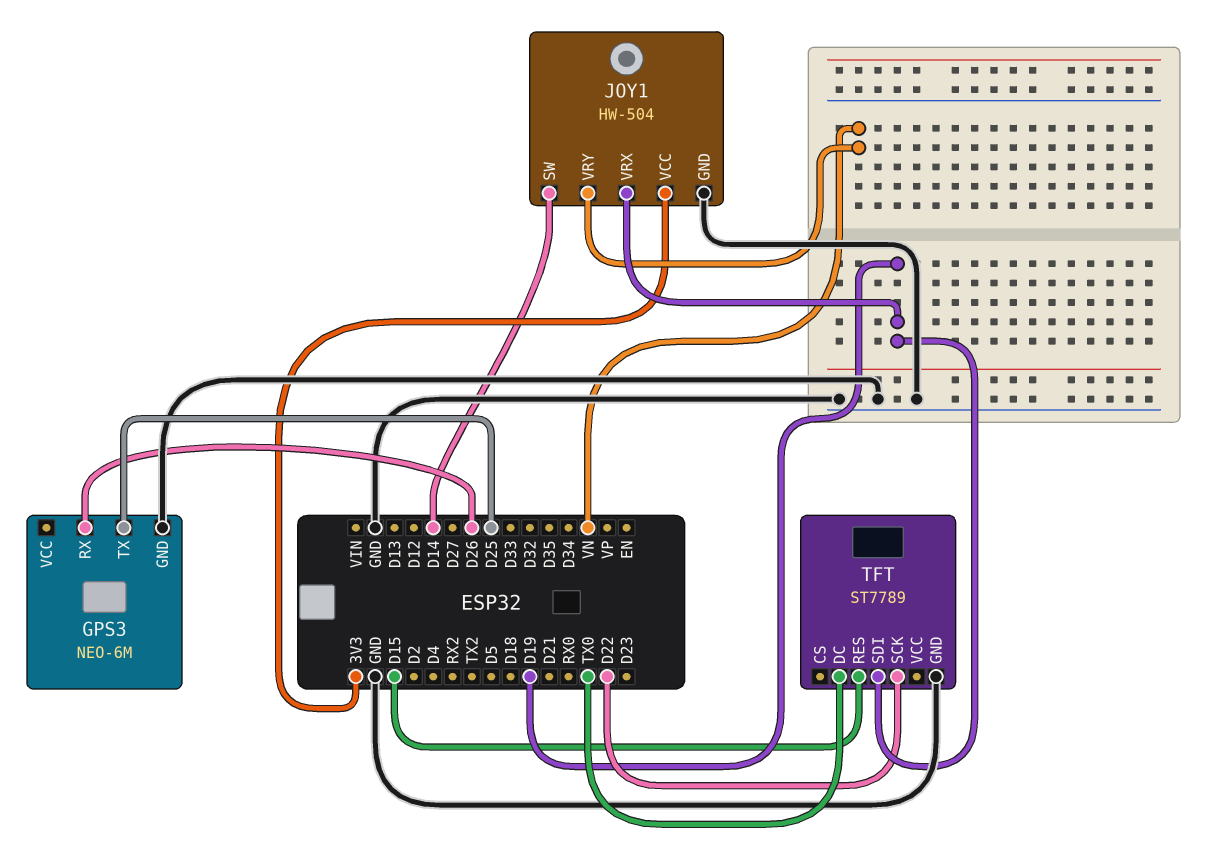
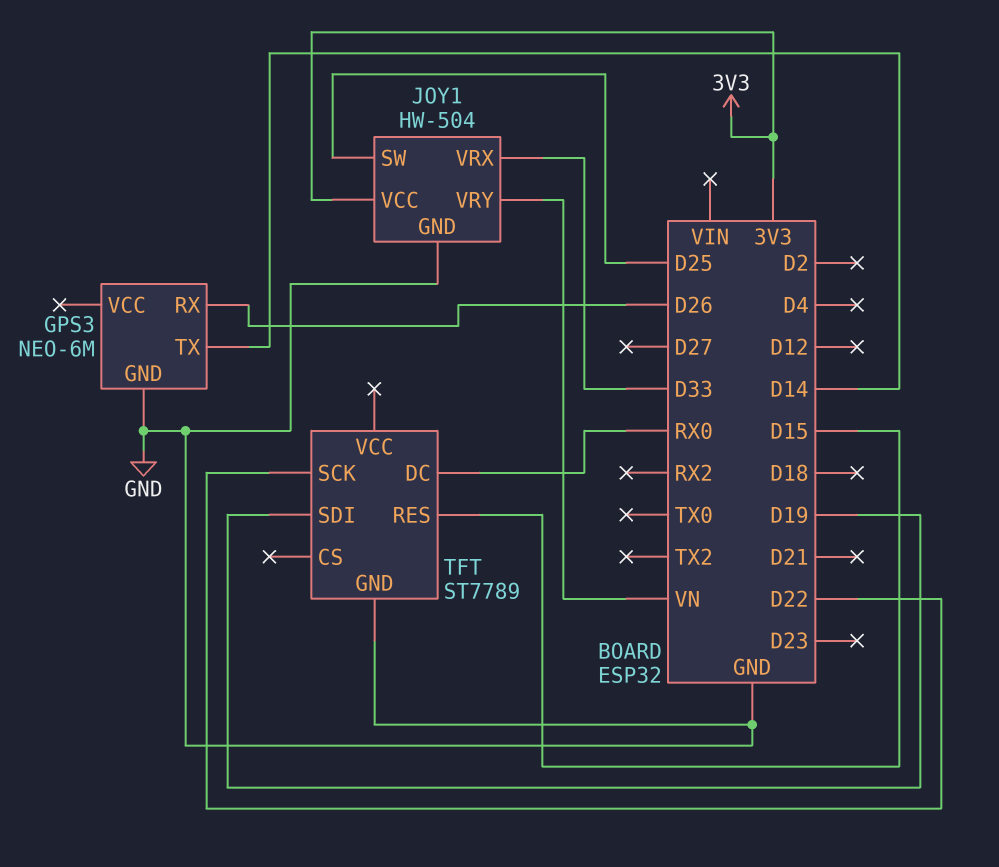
GPS3 pin TX: D25 -> D14
JOY1 pin SW: D14 -> D25
JOY1 pin VRX: D19 -> D33
TFT pin DC: TX0 -> RX0

